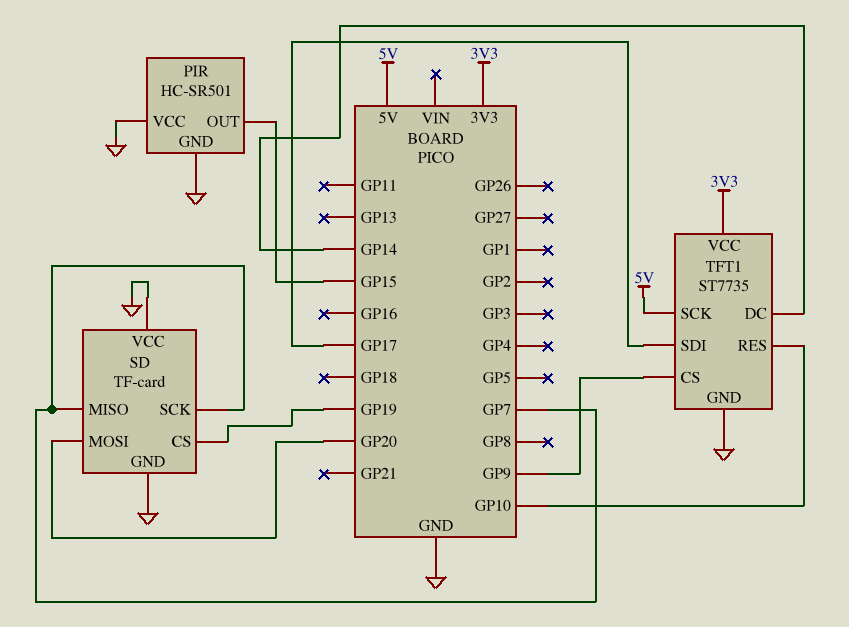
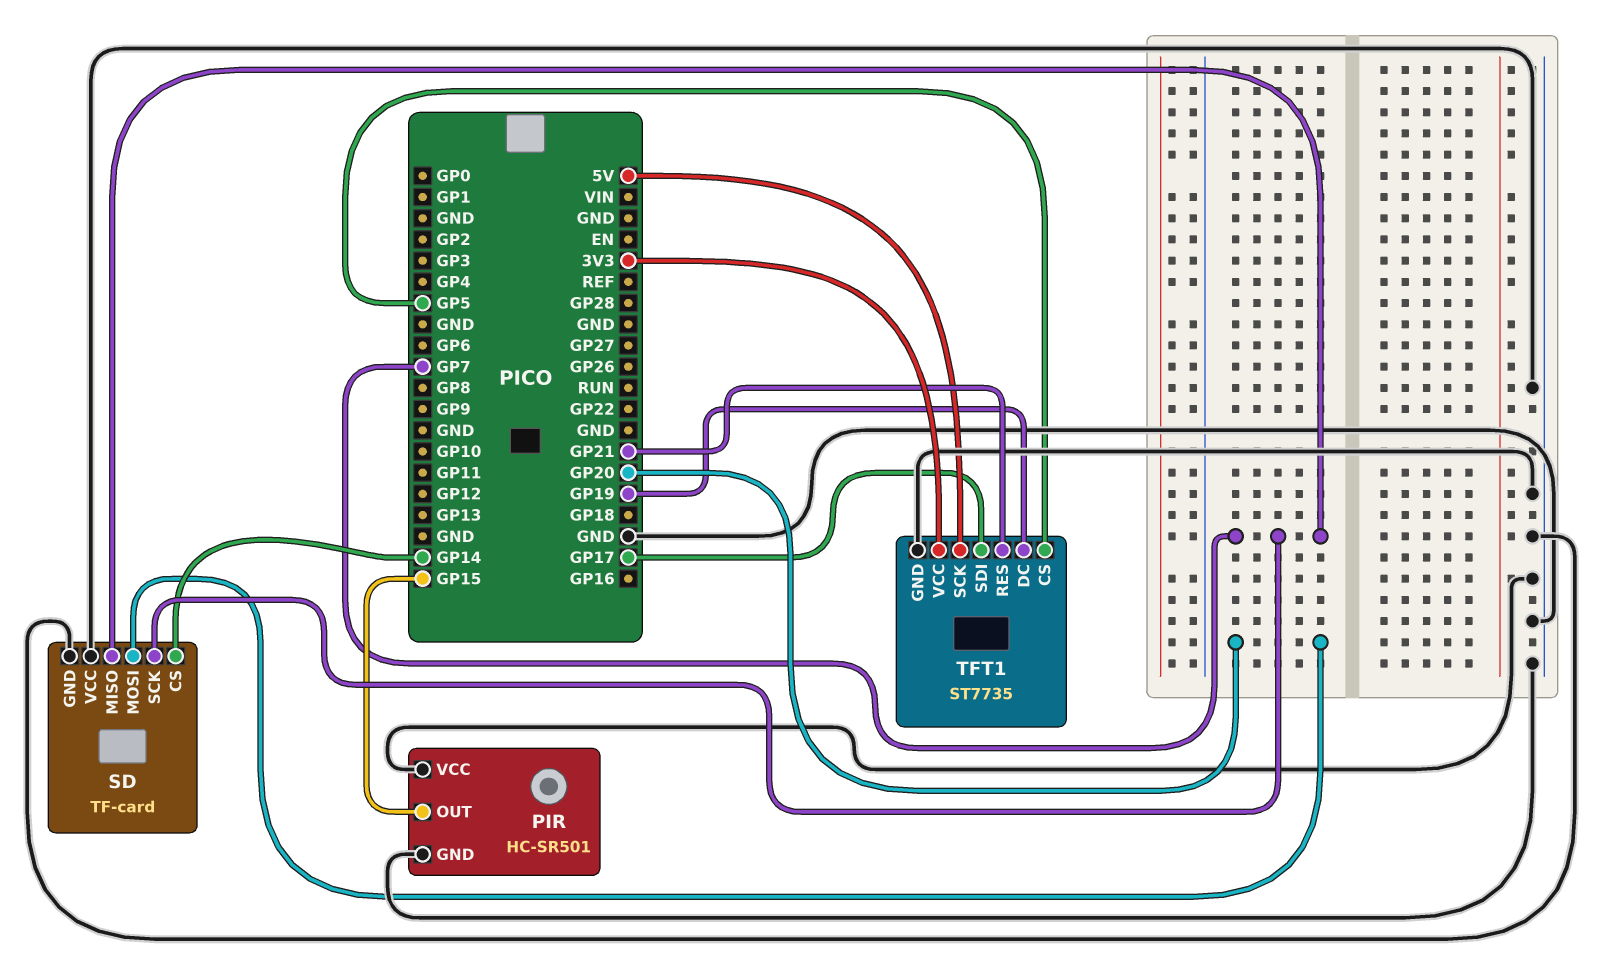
SD pin CS: GP19 -> GP14
TFT1 pin CS: GP9 -> GP5
TFT1 pin DC: GP14 -> GP19
TFT1 pin RES: GP10 -> GP21

